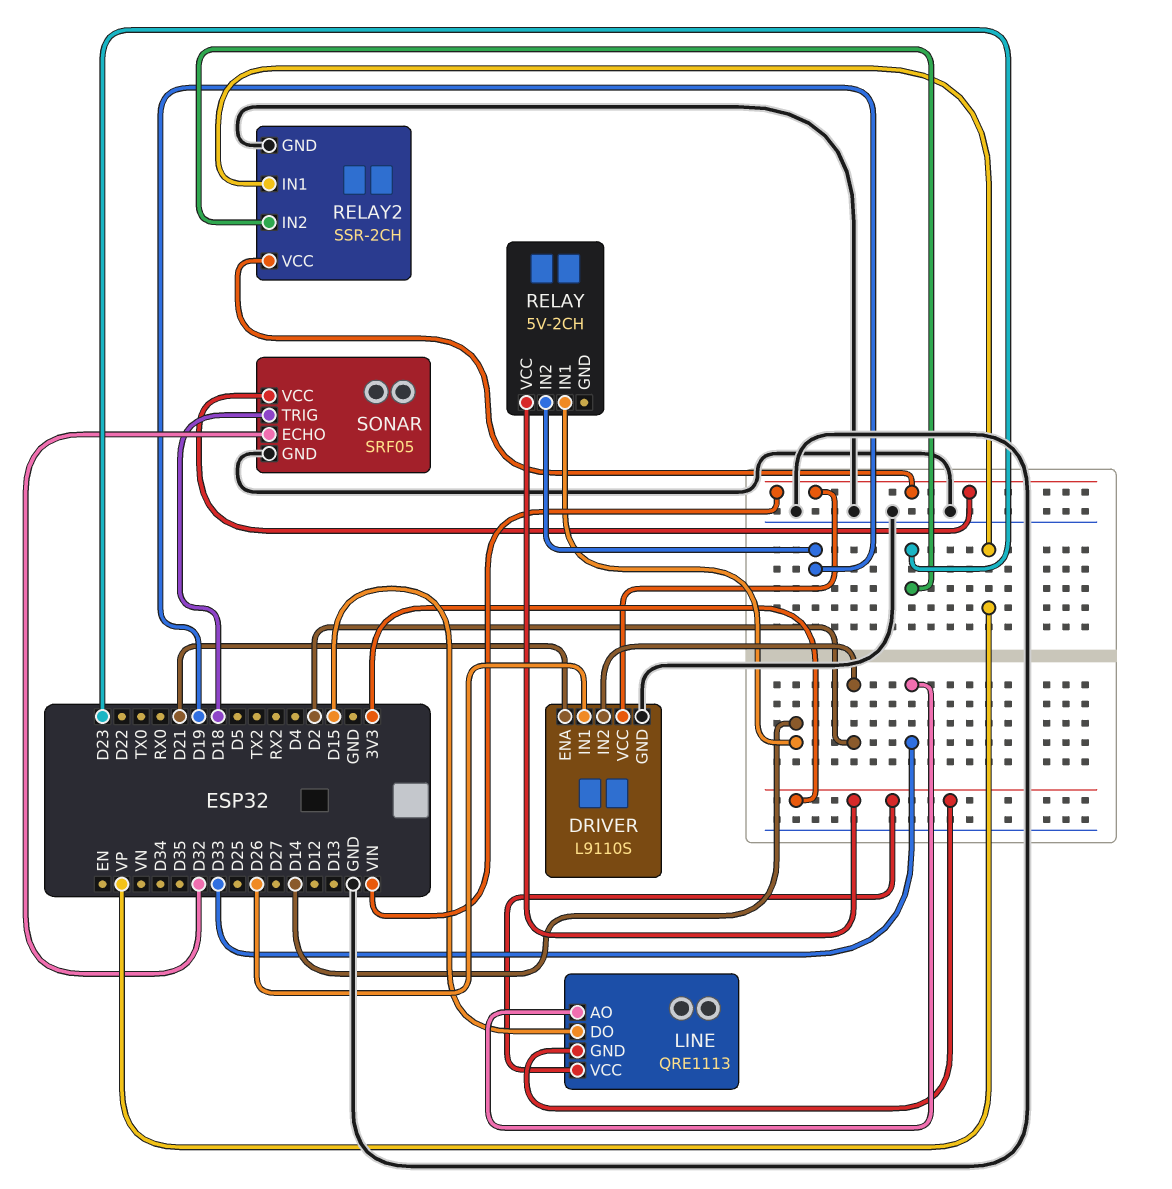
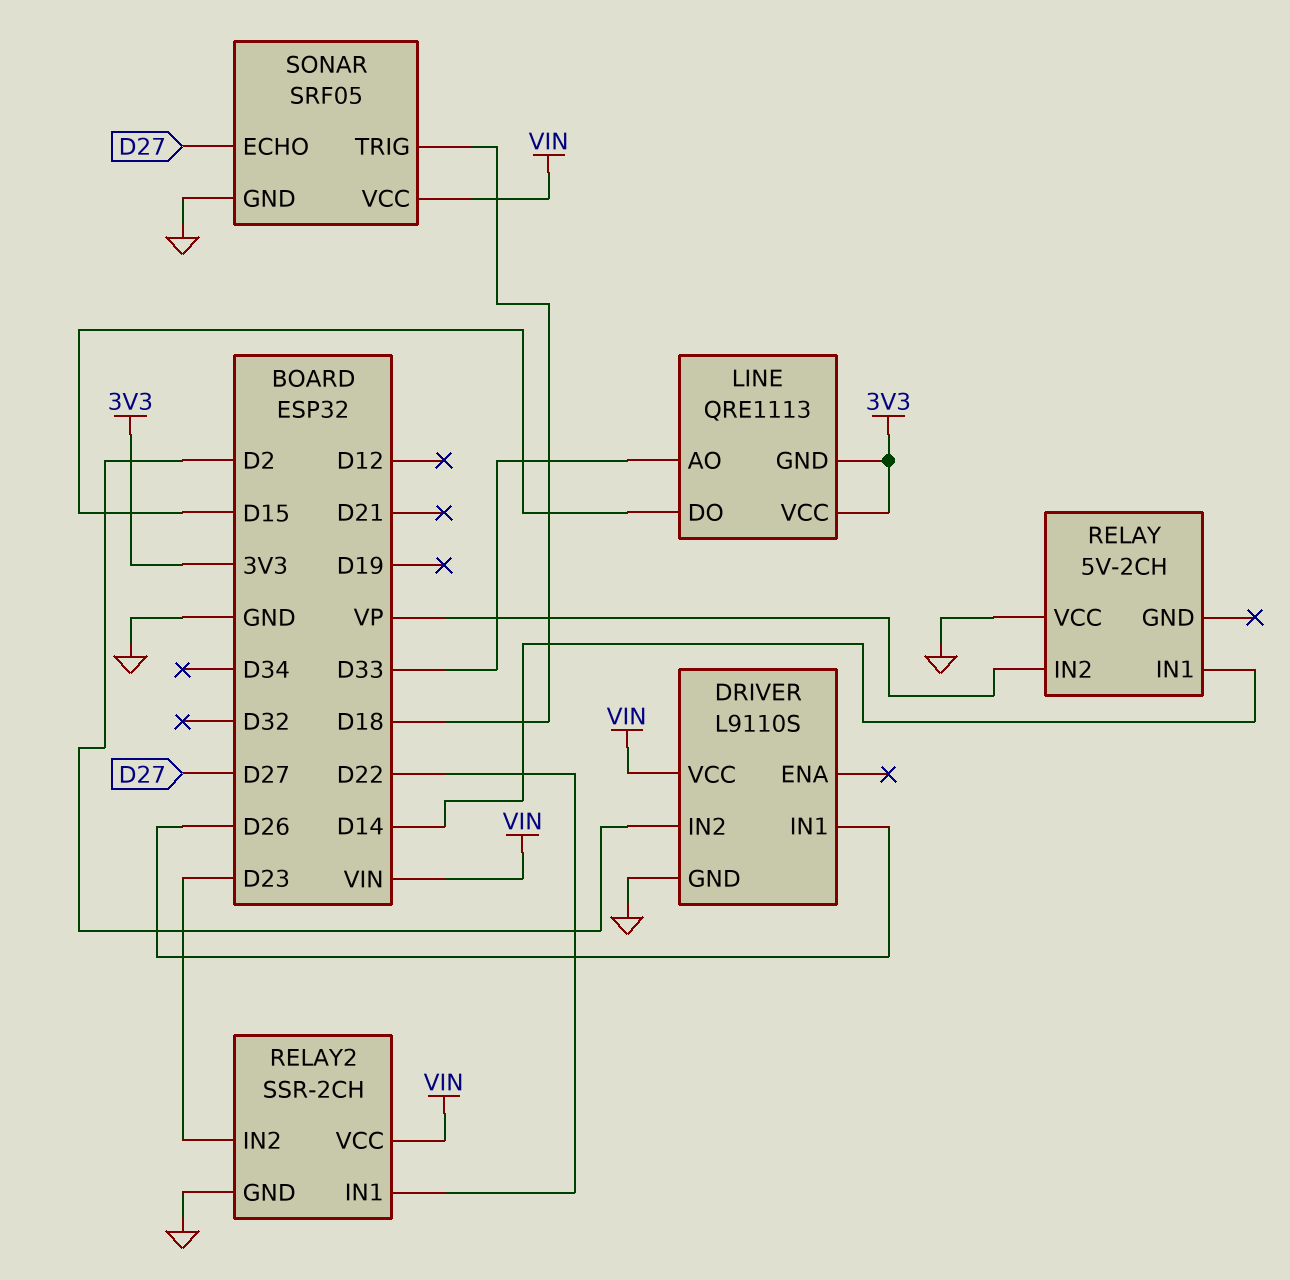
DRIVER pin ENA: D21 -> none
RELAY pin IN2: D19 -> VP
RELAY pin VCC: 3V3 -> GND
RELAY2 pin IN1: VP -> D22
SONAR pin ECHO: D32 -> D27

